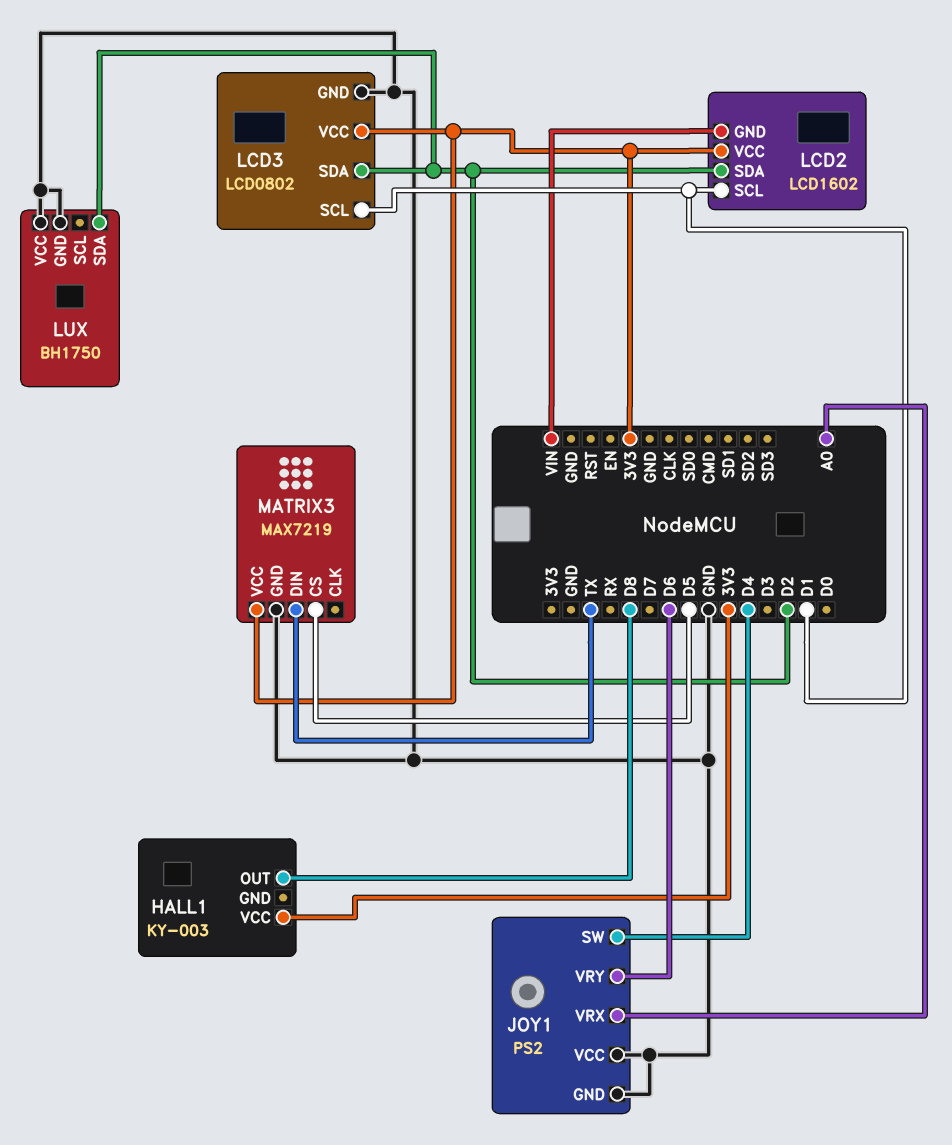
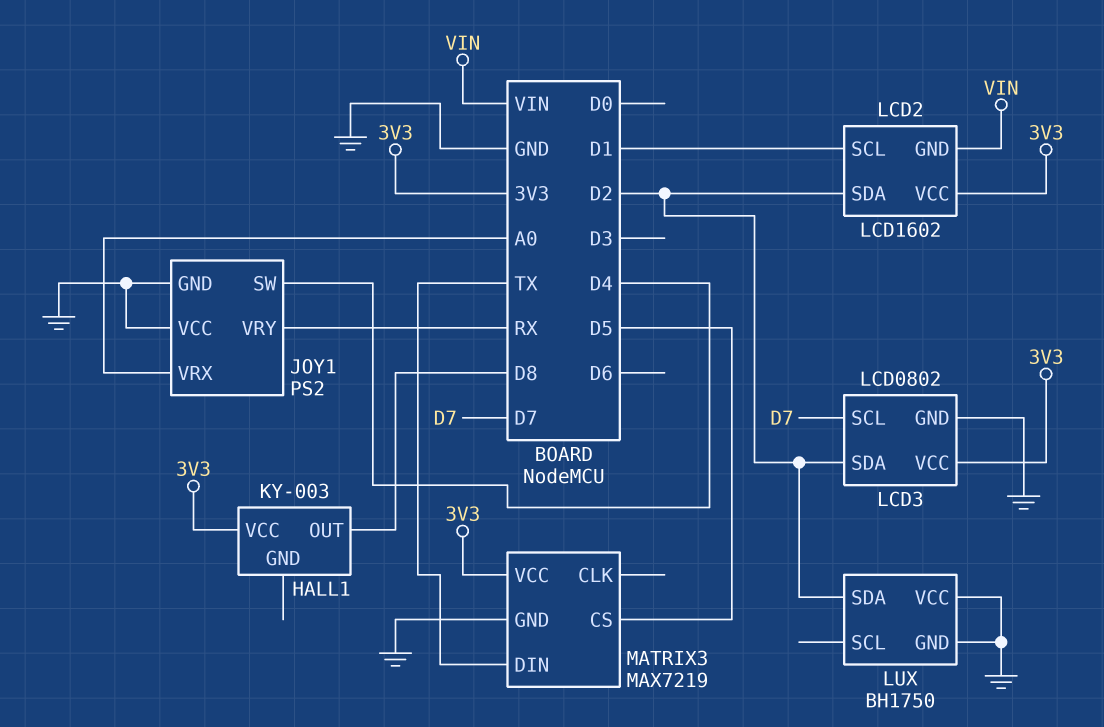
JOY1 pin VRY: D6 -> RX
LCD3 pin SCL: D1 -> D7

